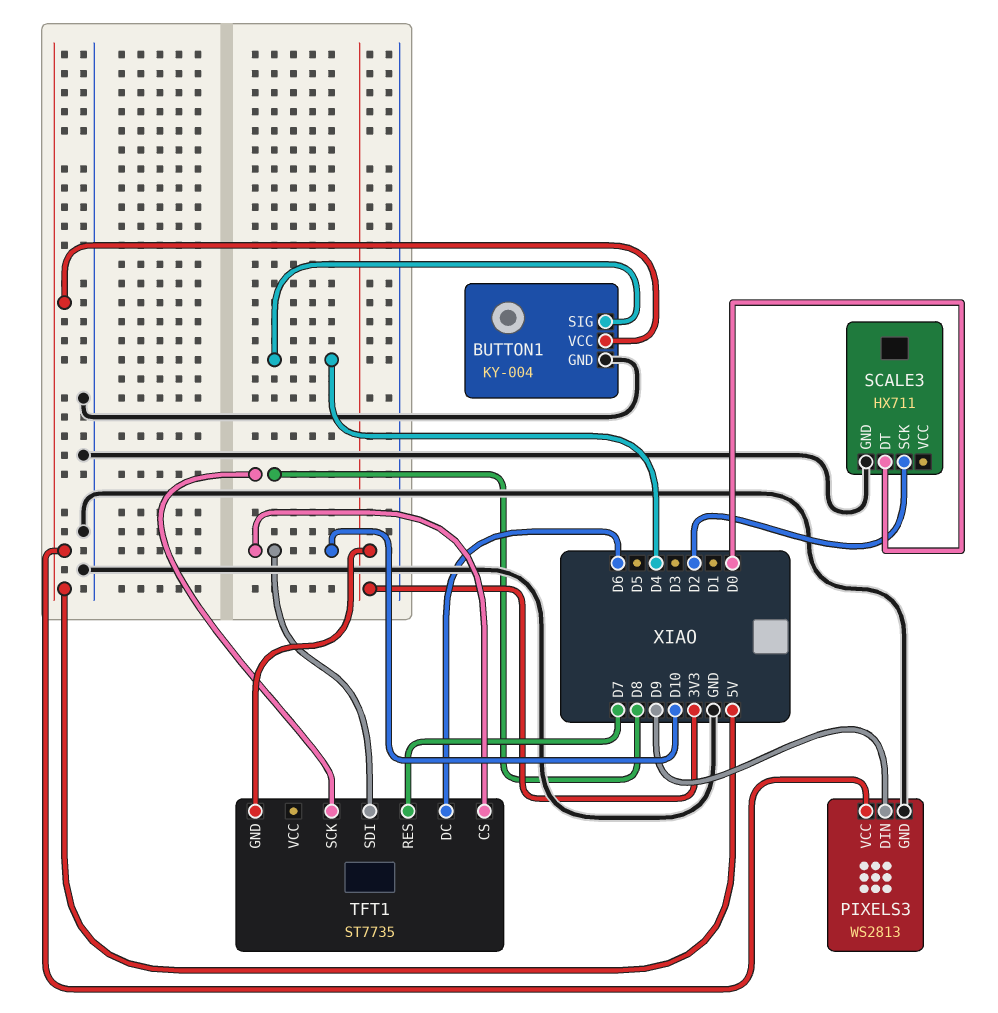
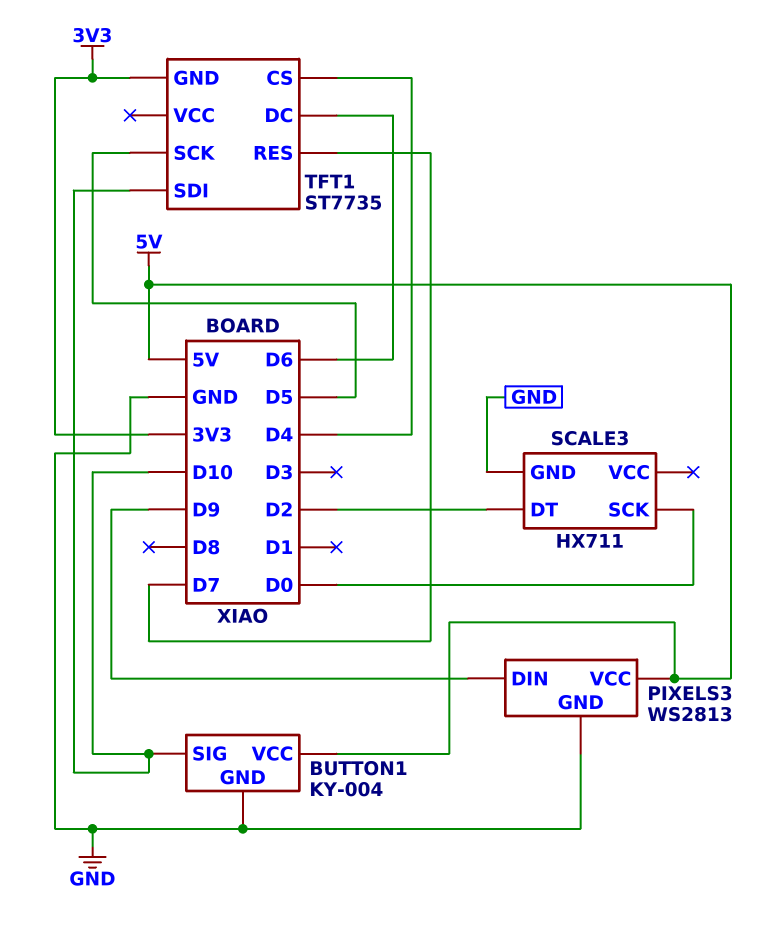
BUTTON1 pin SIG: D4 -> D10
SCALE3 pin DT: D0 -> D2
SCALE3 pin SCK: D2 -> D0
TFT1 pin CS: D10 -> D4
TFT1 pin SCK: D8 -> D5

